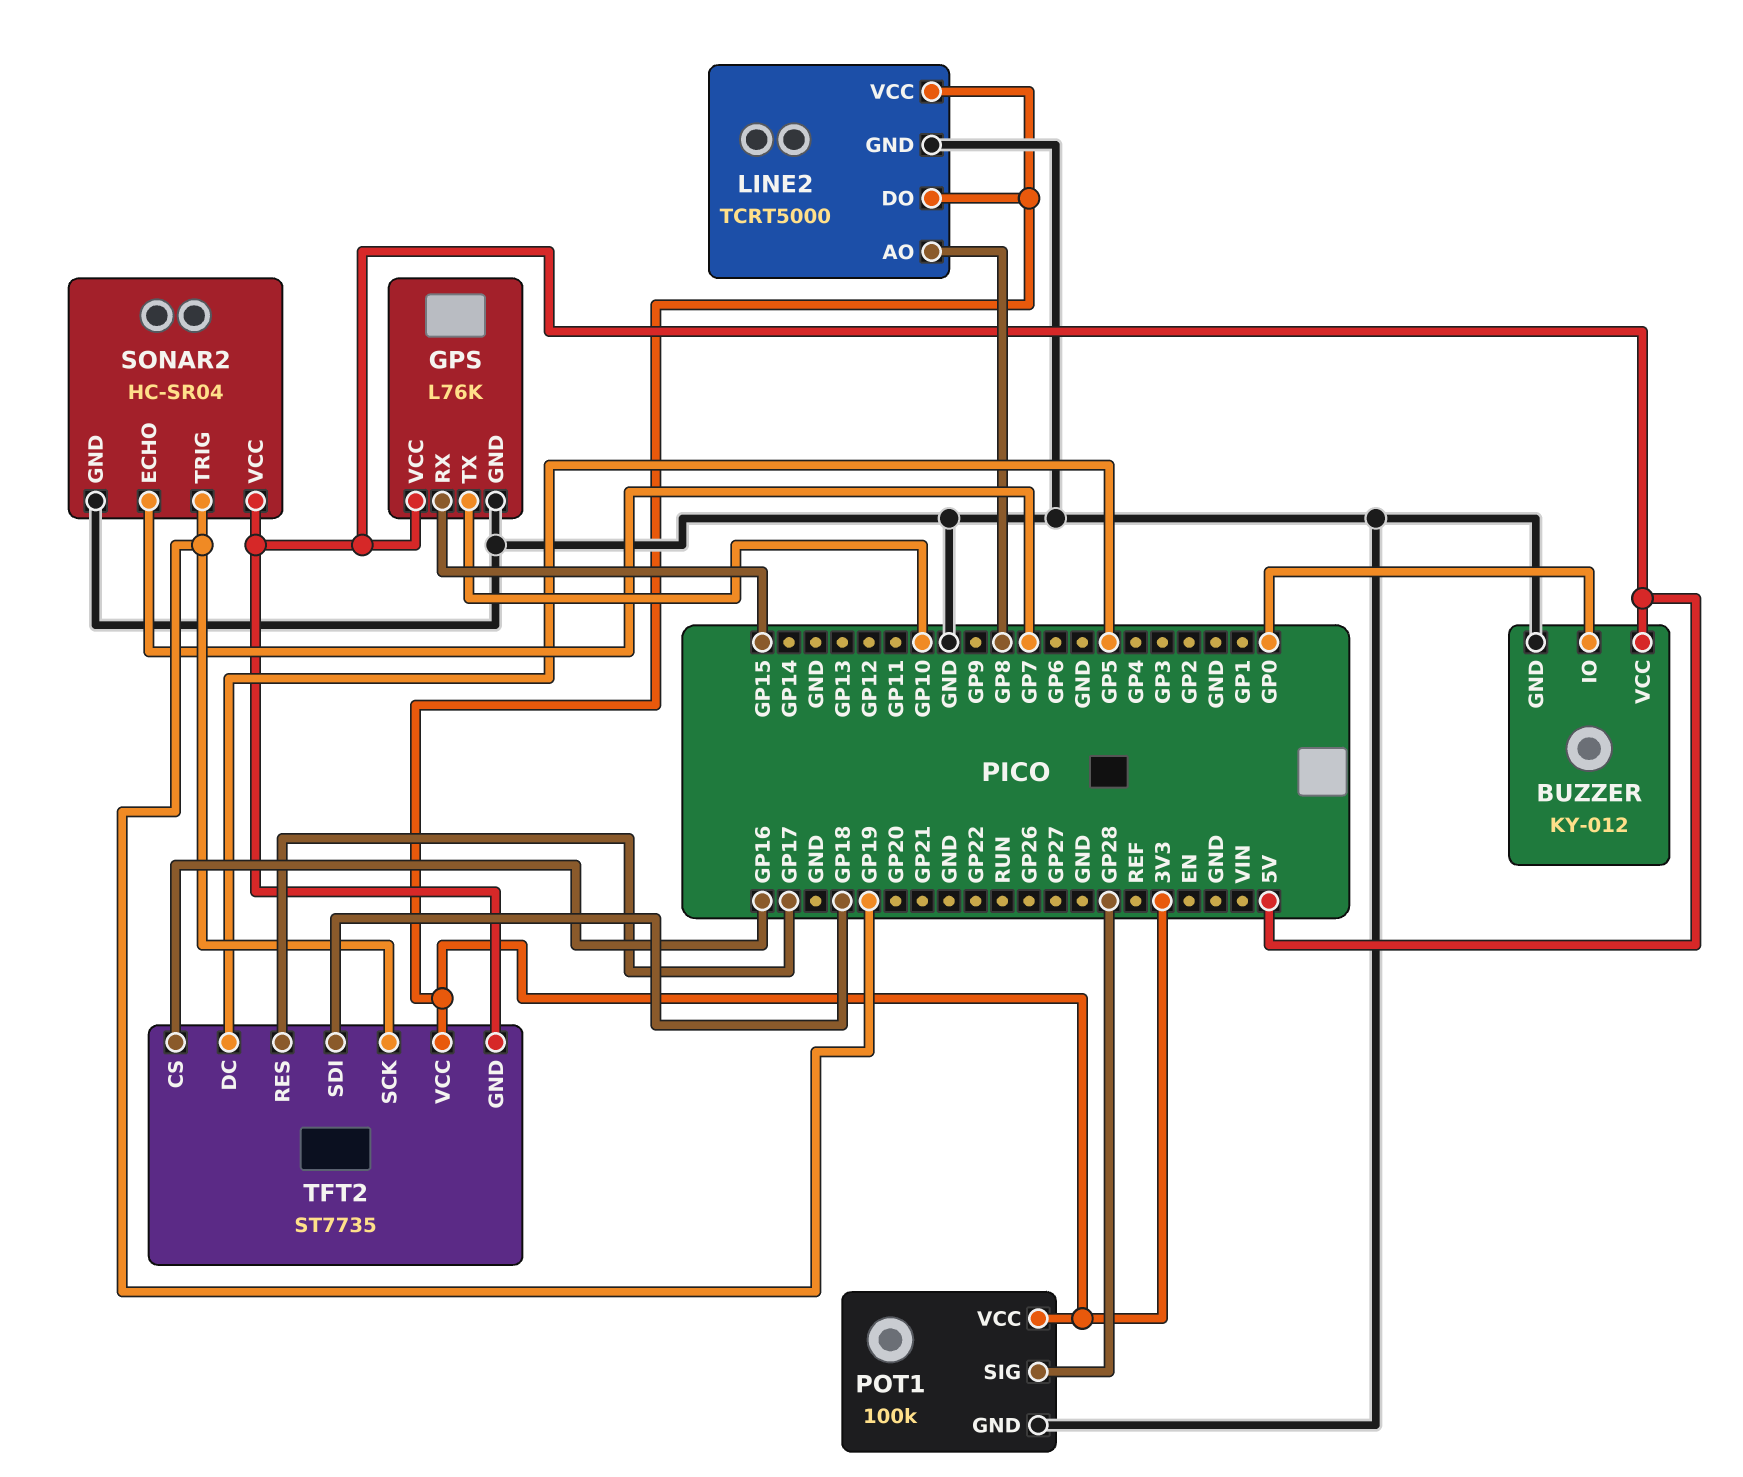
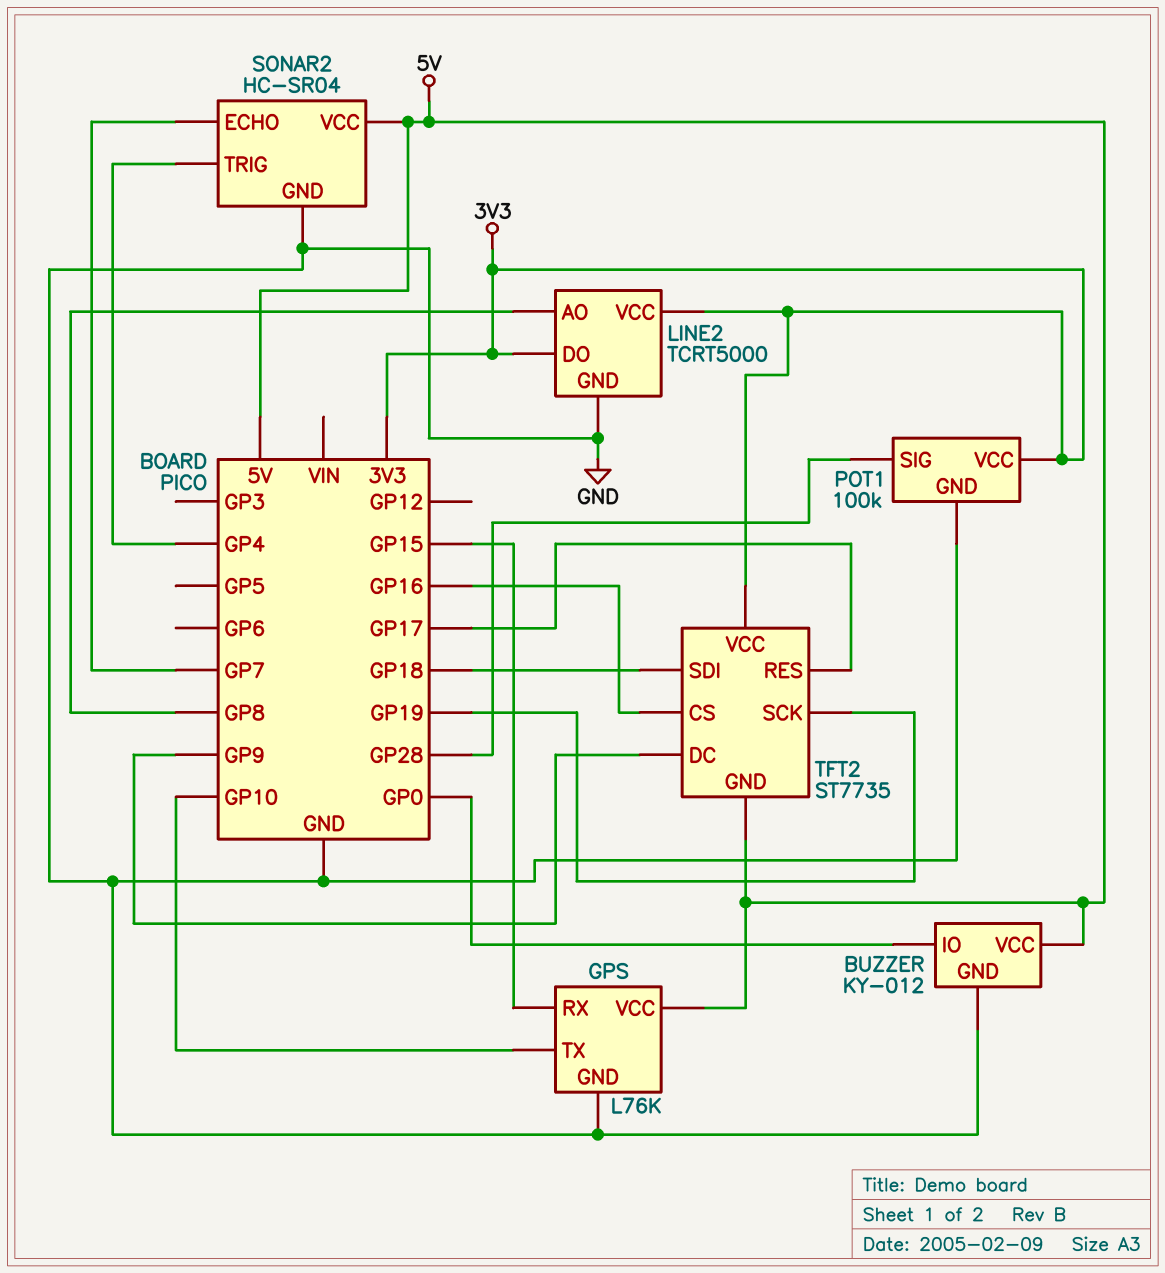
SONAR2 pin TRIG: GP19 -> GP4
TFT2 pin DC: GP5 -> GP9

